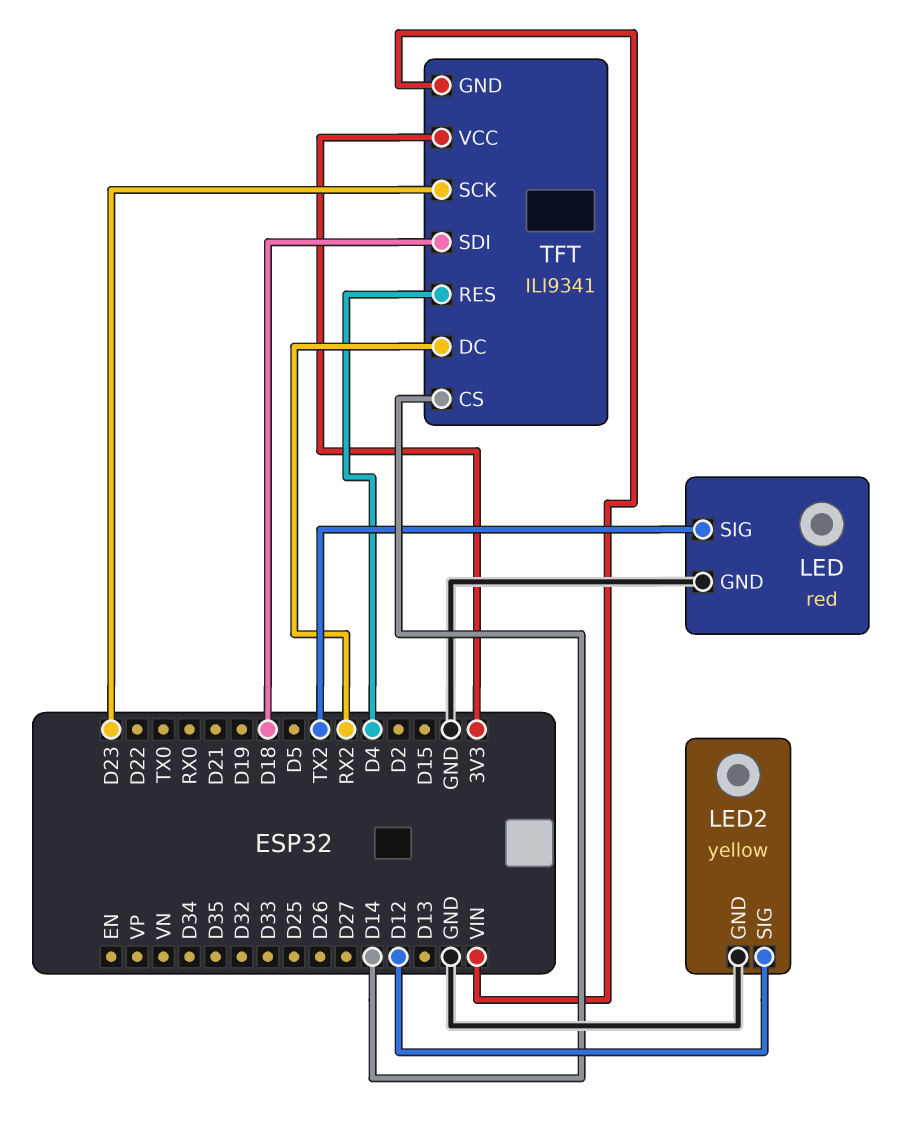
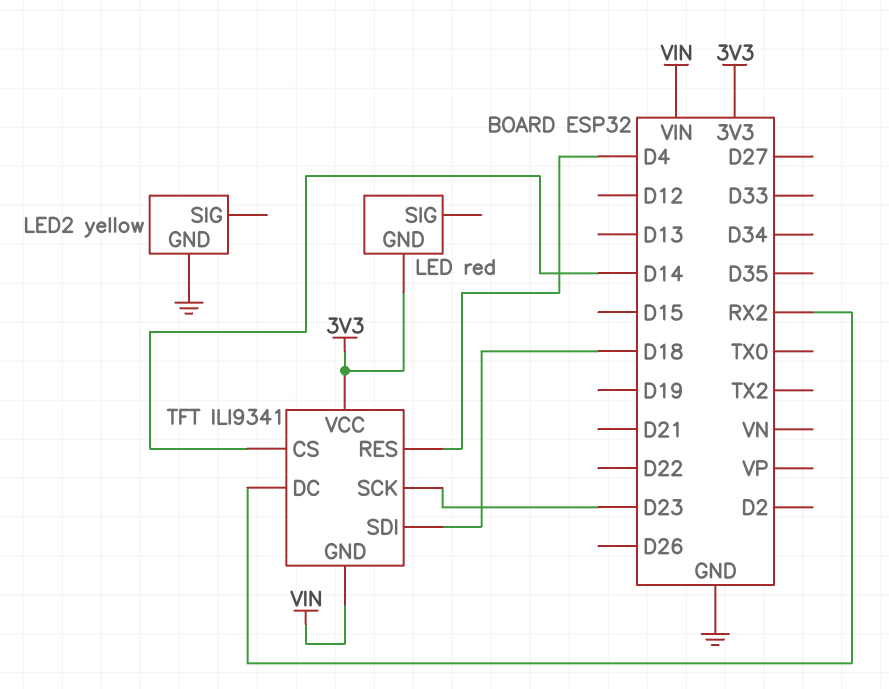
LED pin GND: GND -> 3V3
LED pin SIG: TX2 -> none
LED2 pin SIG: D12 -> none

